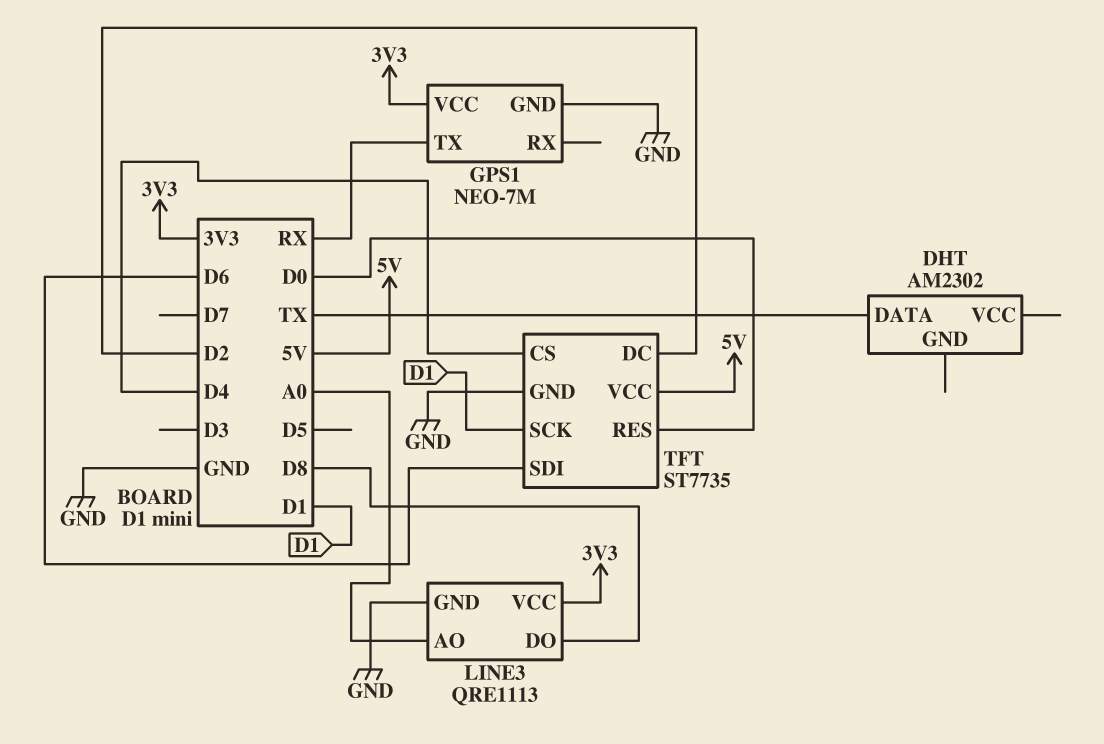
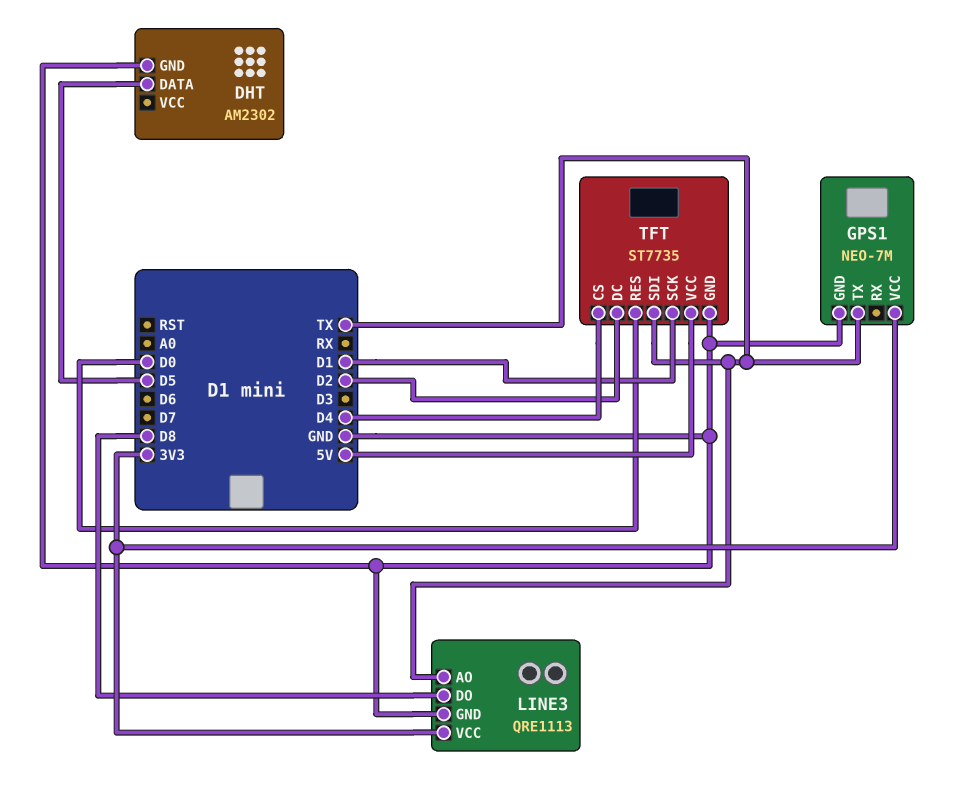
DHT pin DATA: TX -> D5
DHT pin GND: none -> GND
GPS1 pin TX: RX -> TX
LINE3 pin AO: A0 -> TX
TFT pin SDI: D6 -> TX

